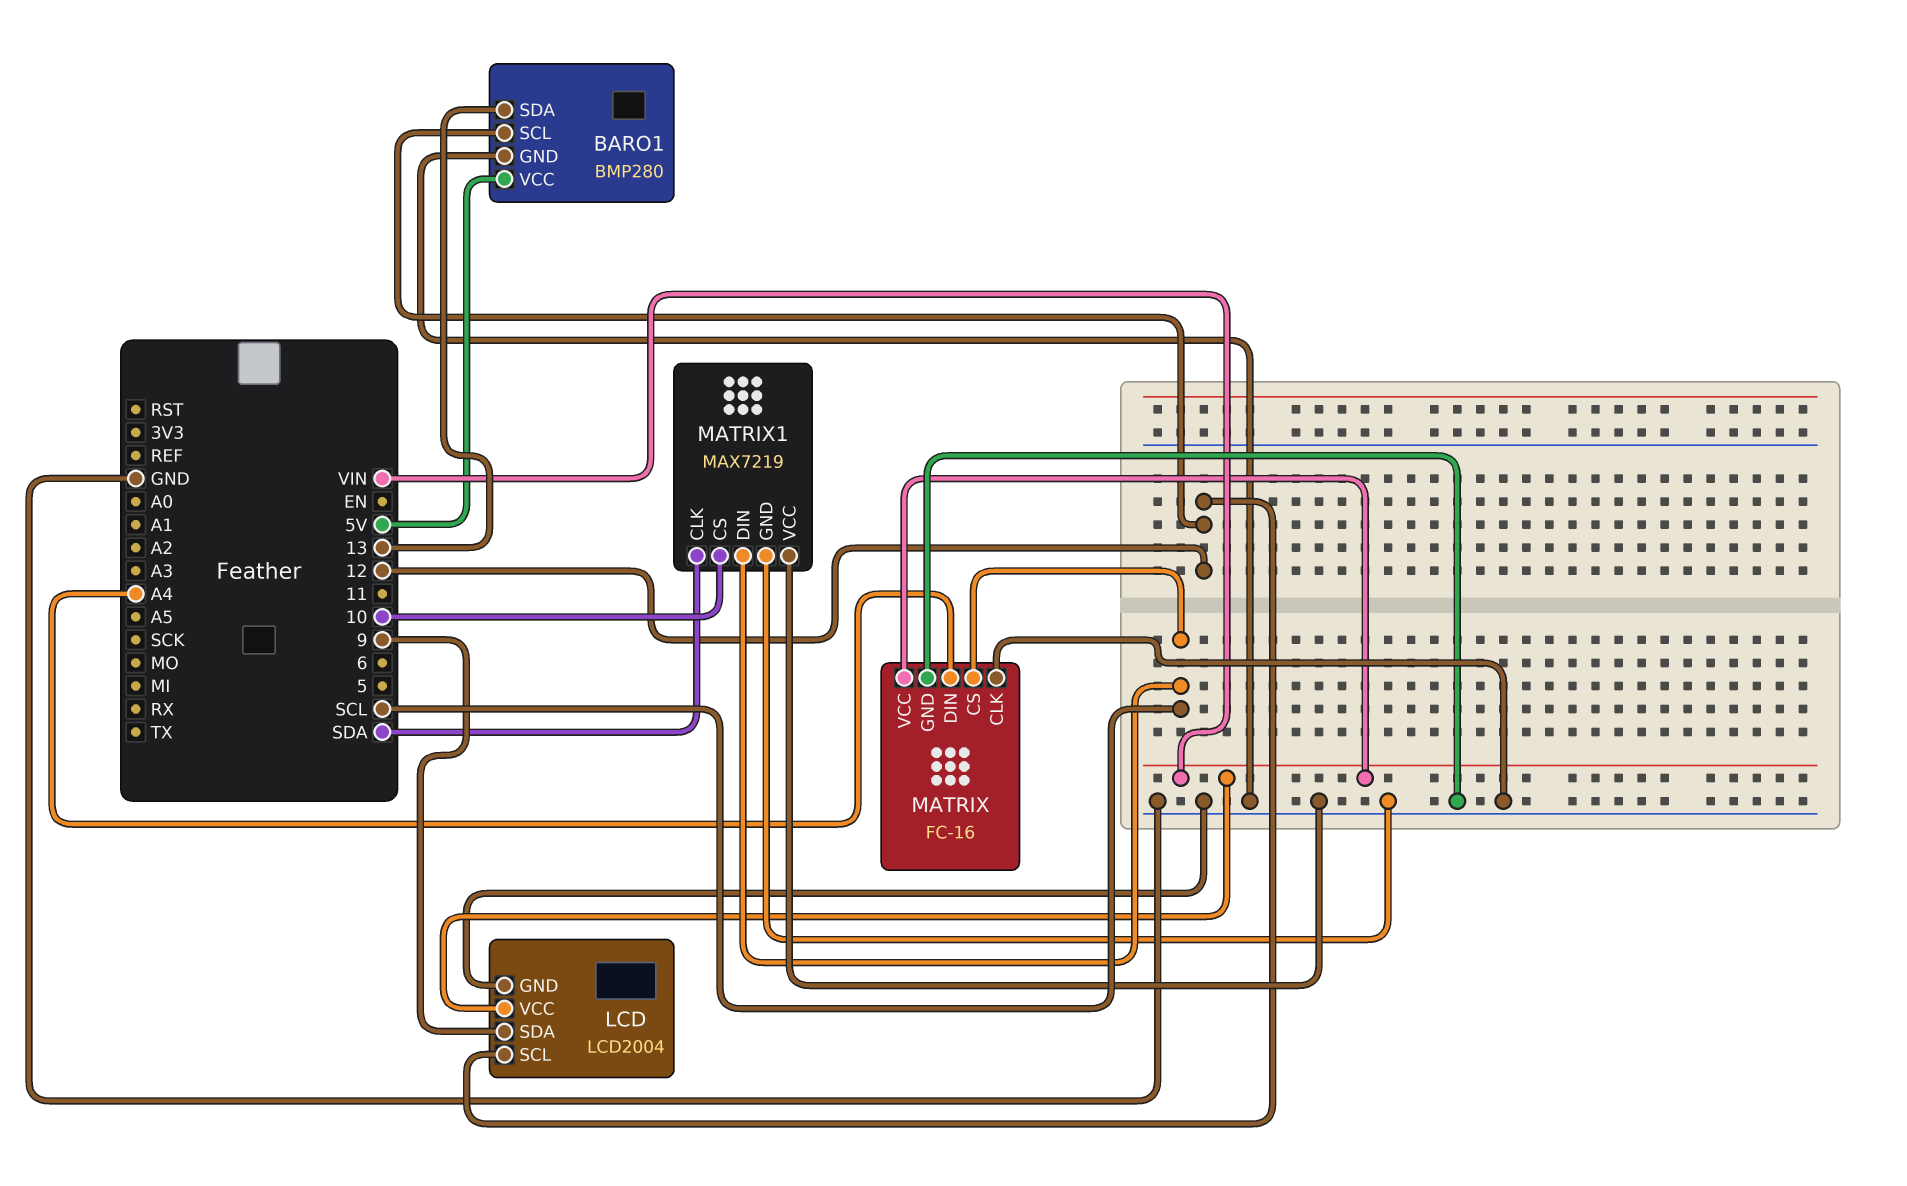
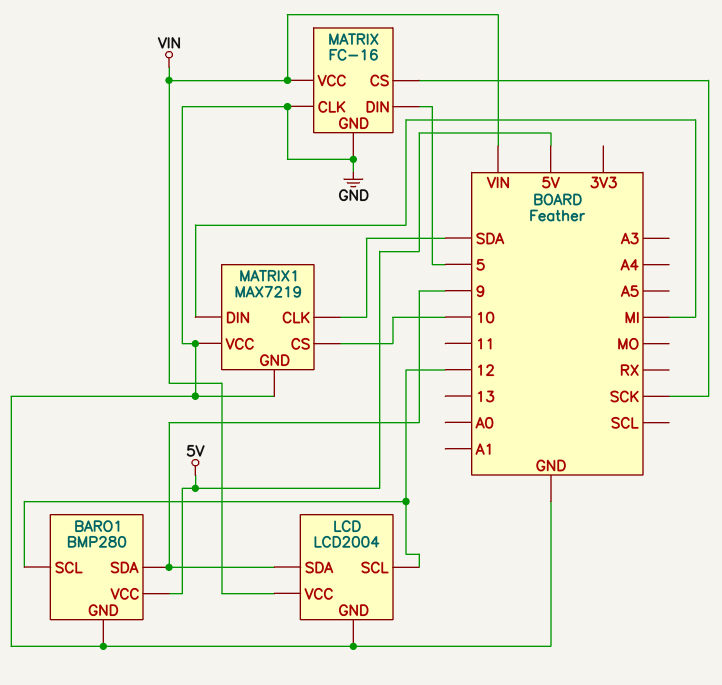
BARO1 pin SDA: 13 -> 9
MATRIX pin CS: SCL -> SCK
MATRIX pin DIN: A4 -> 5
MATRIX1 pin DIN: SCL -> MI

